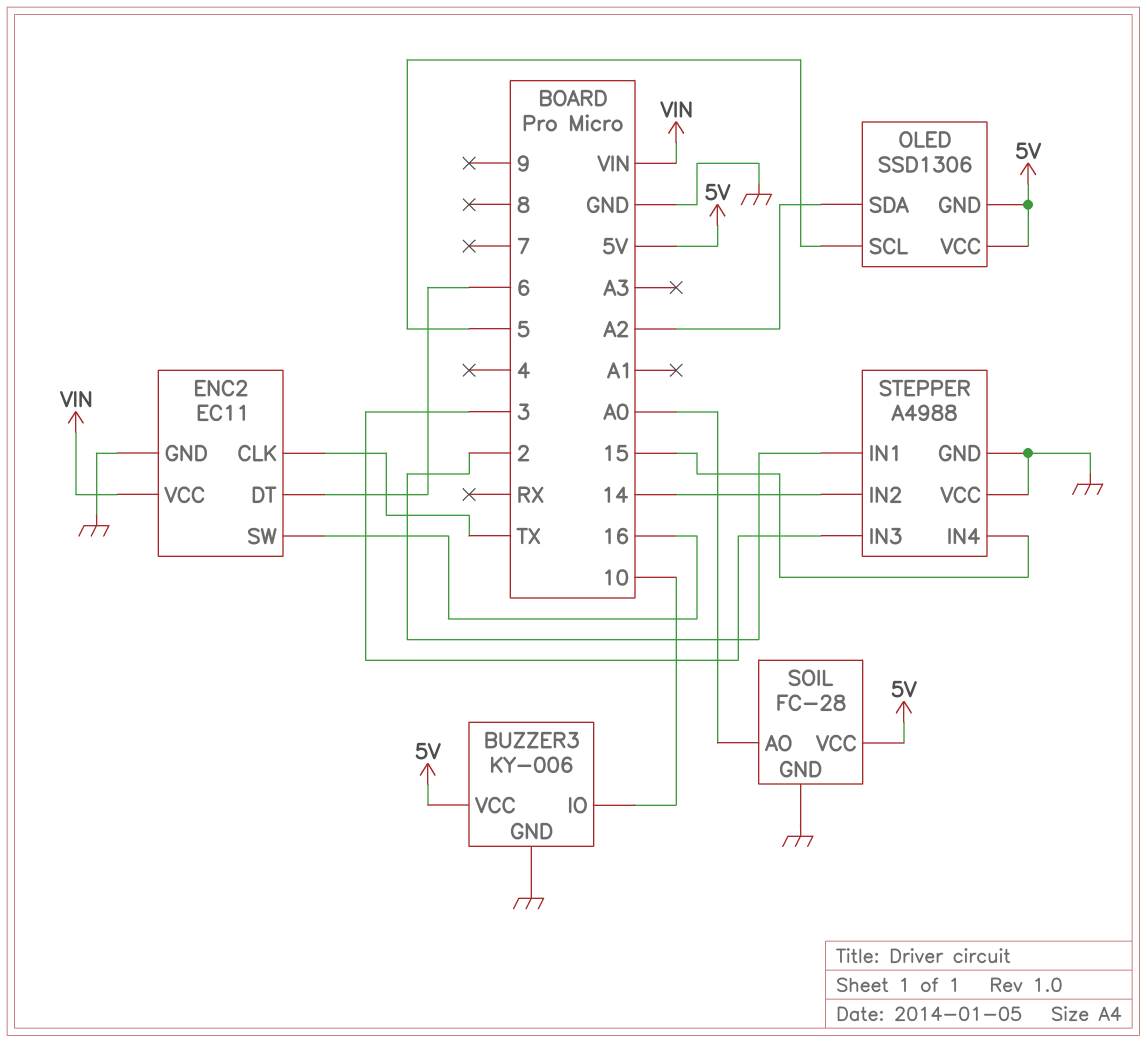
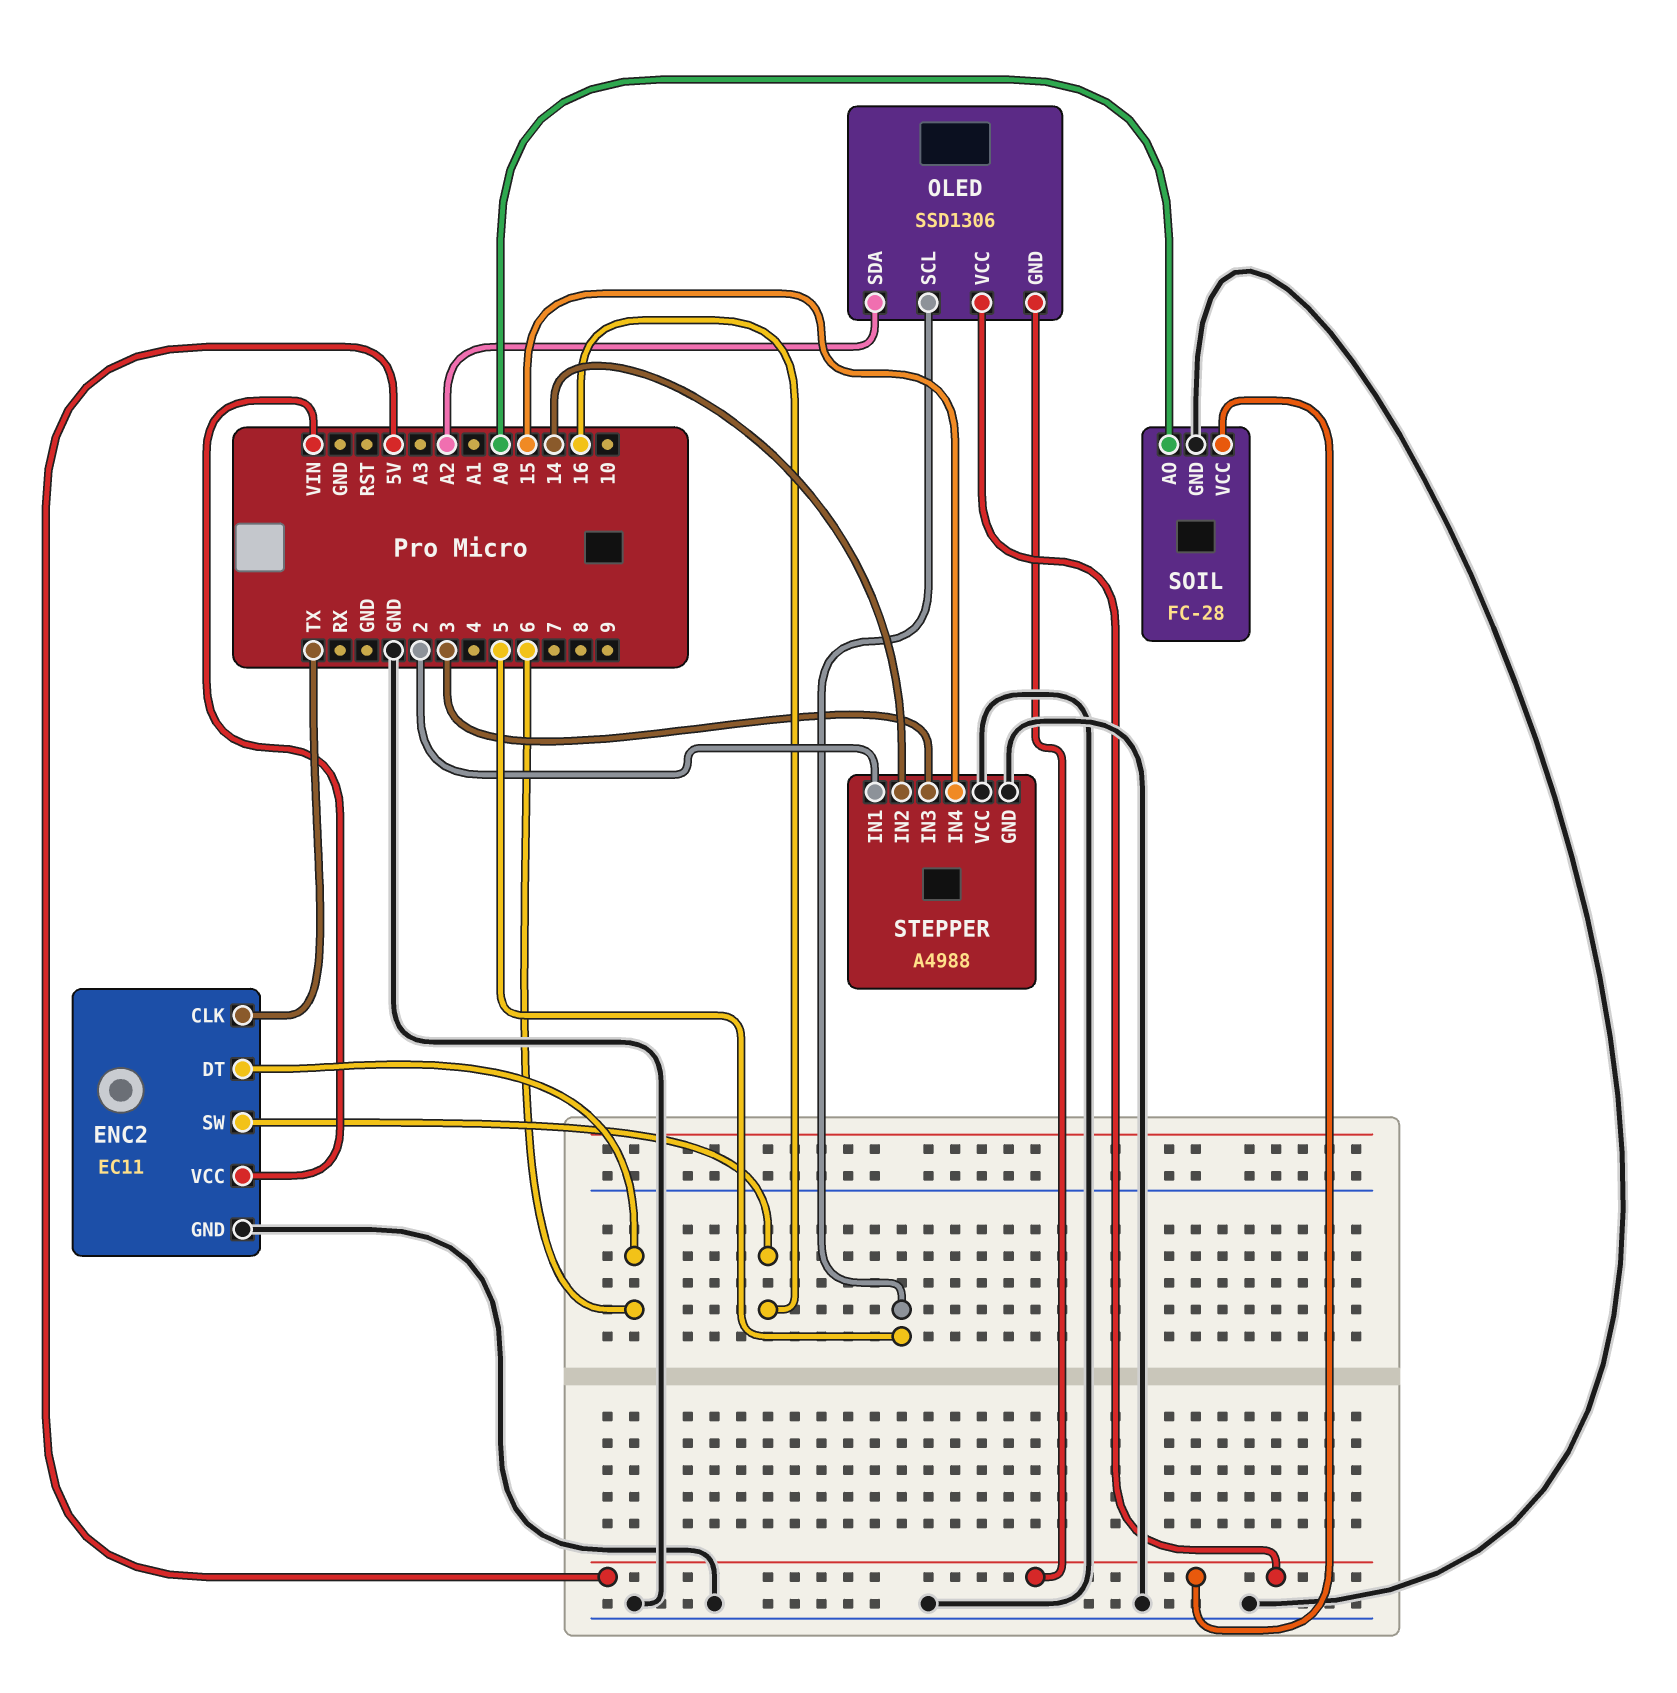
BUZZER3: KY-006 -> none
BUZZER3 pin GND: GND -> none
BUZZER3 pin IO: 10 -> none
BUZZER3 pin VCC: 5V -> none

